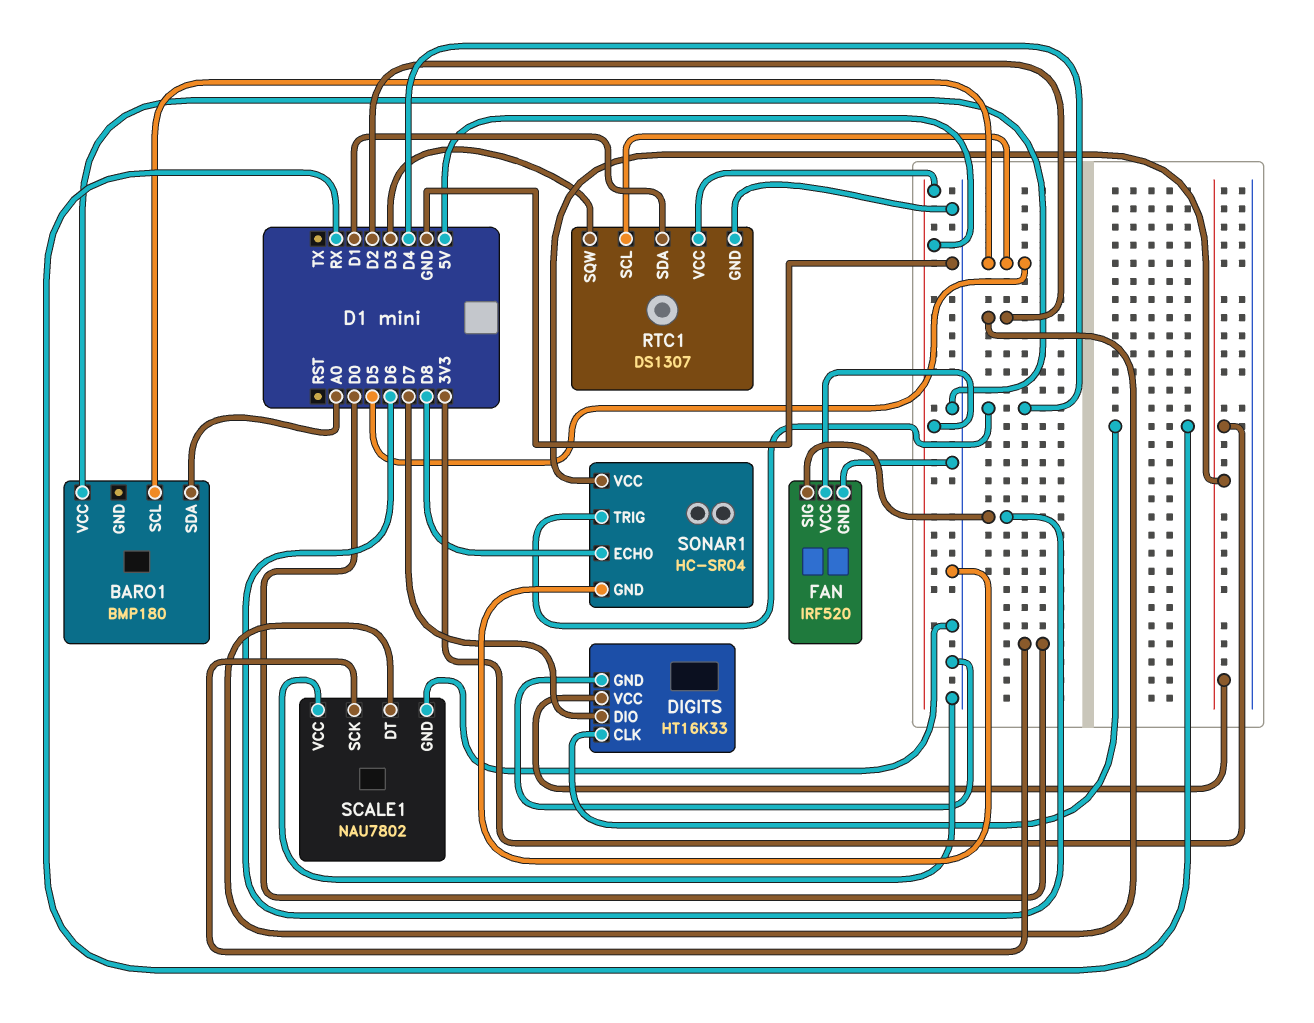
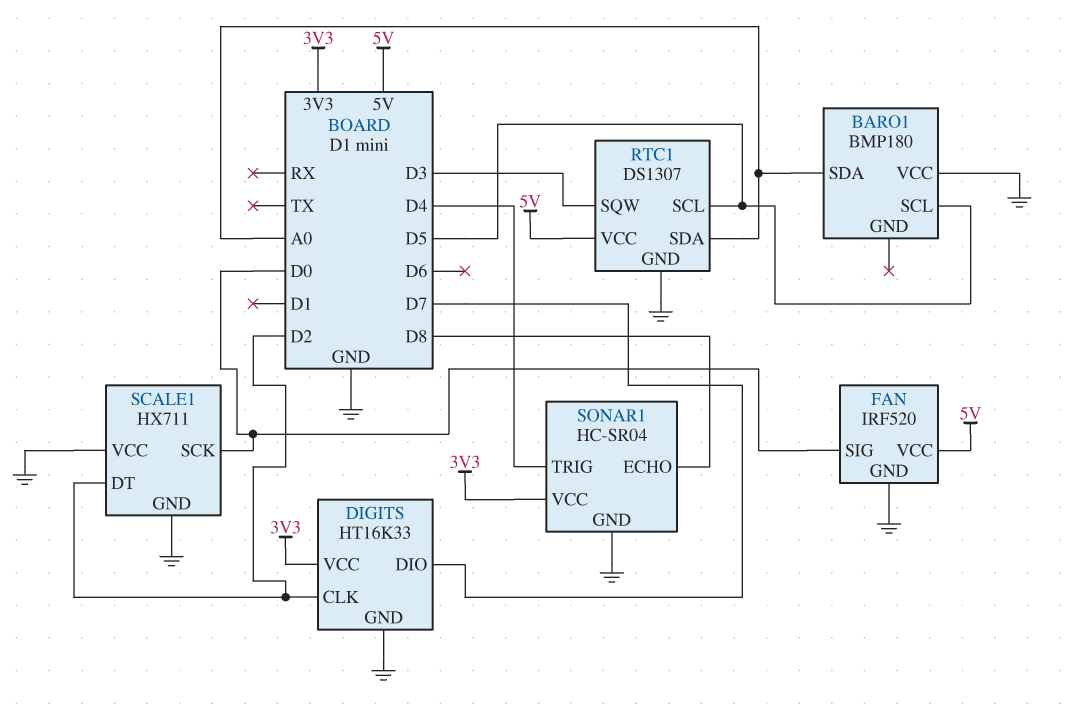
DIGITS pin CLK: RX -> D2
FAN pin SIG: D6 -> D0
RTC1 pin SDA: D1 -> A0
SCALE1: NAU7802 -> HX711

